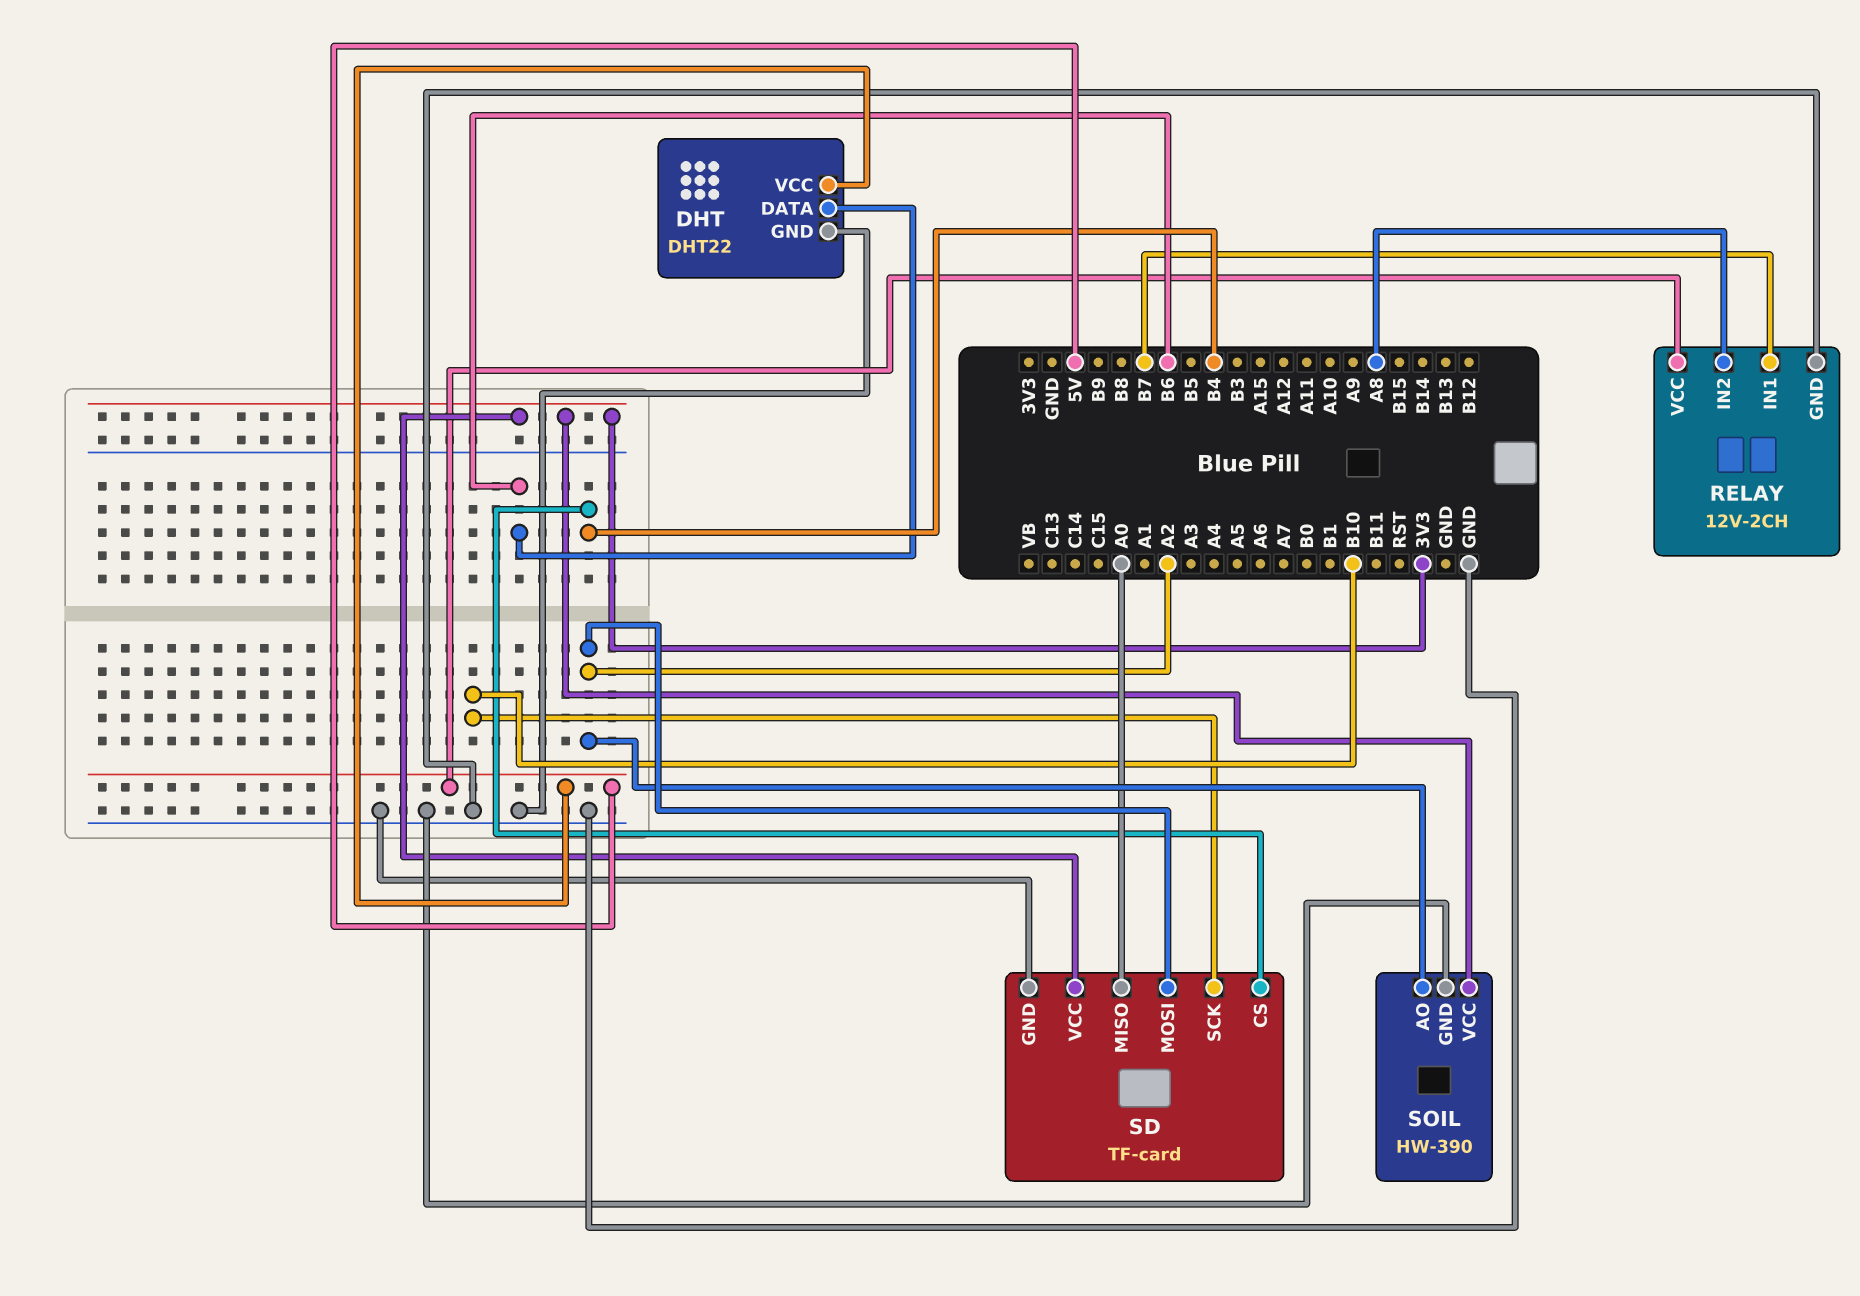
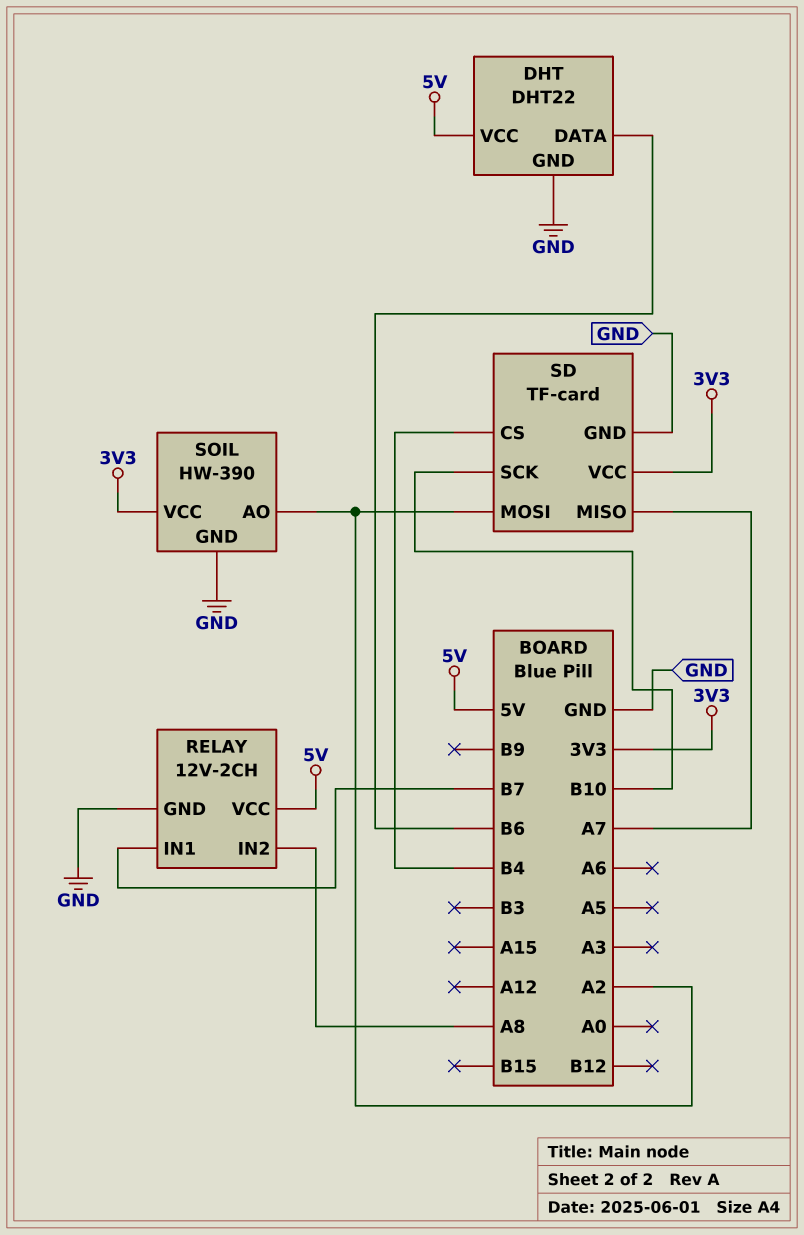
SD pin MISO: A0 -> A7

